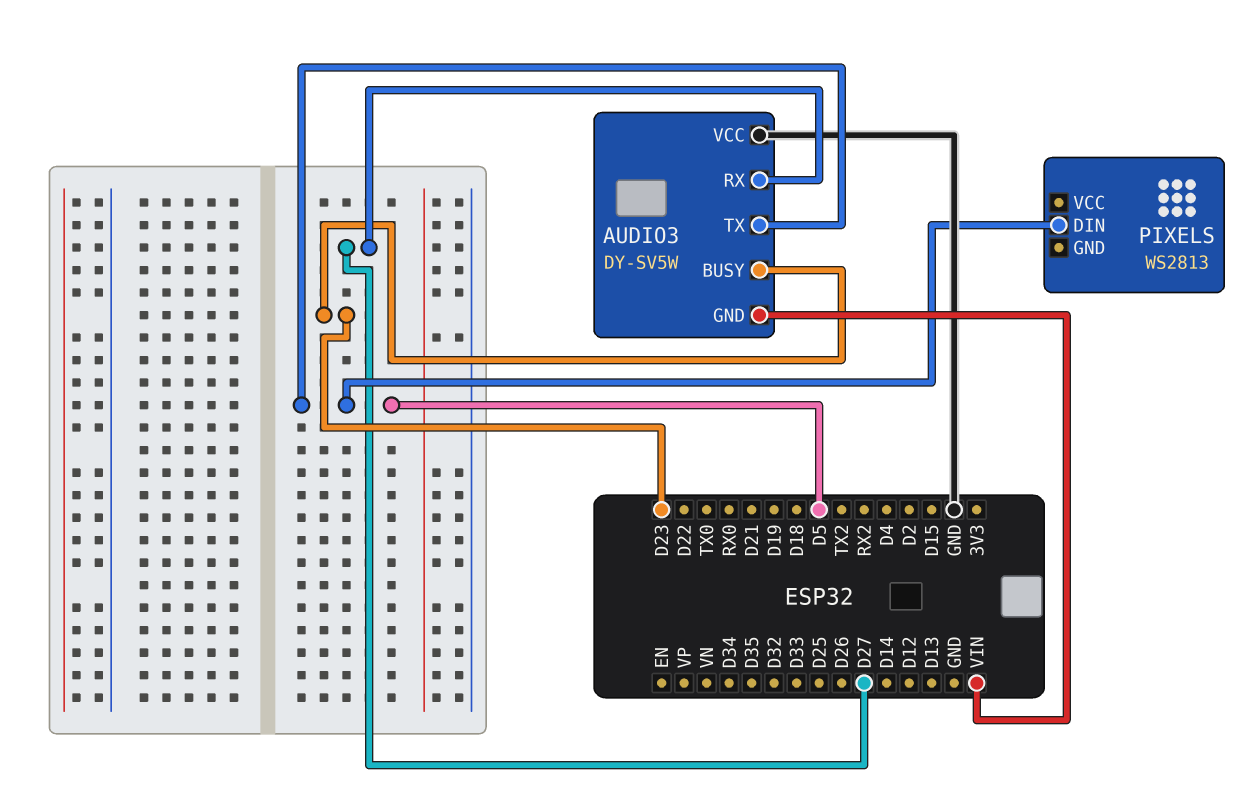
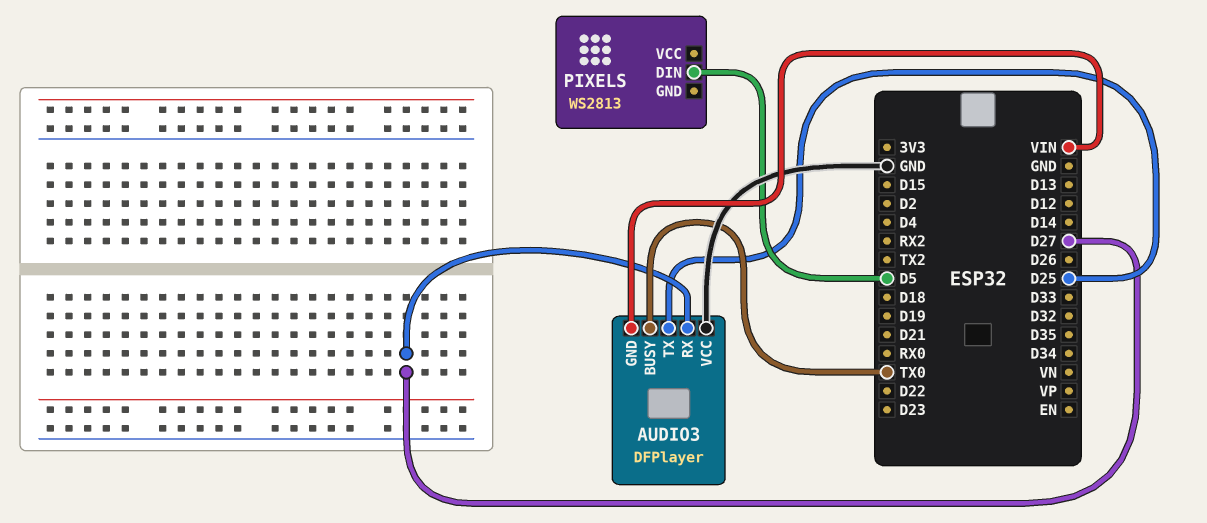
AUDIO3: DY-SV5W -> DFPlayer
AUDIO3 pin BUSY: D23 -> TX0
AUDIO3 pin TX: D5 -> D25

